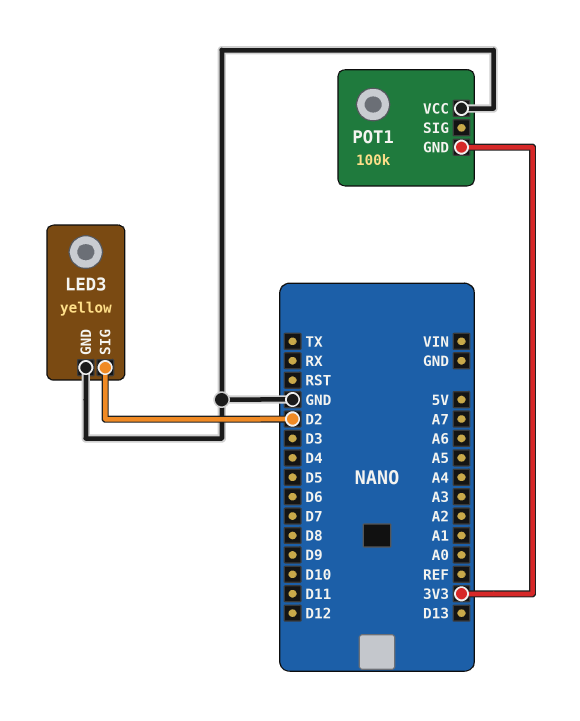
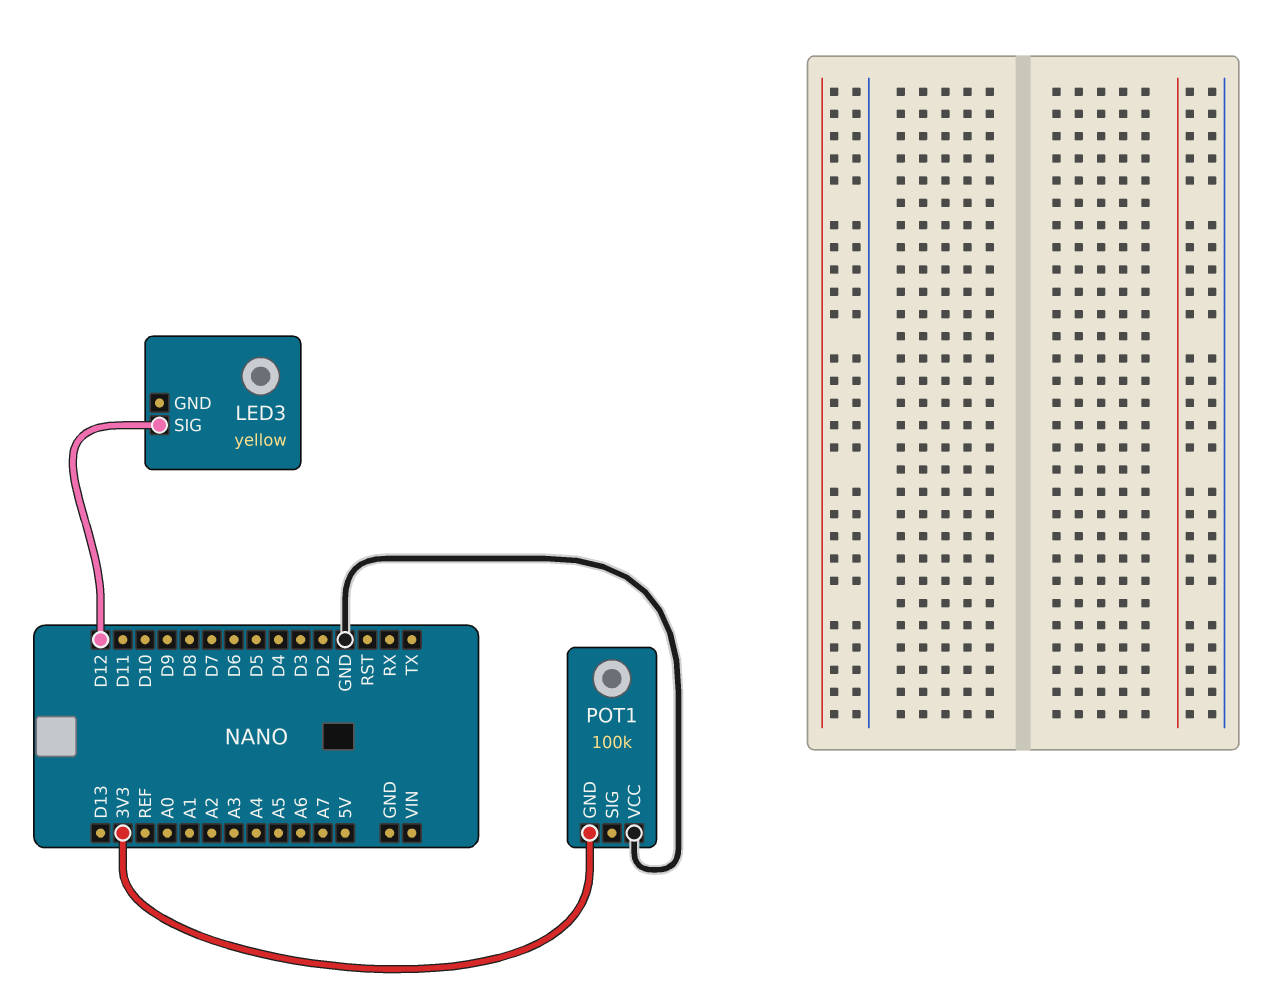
LED3 pin GND: GND -> none
LED3 pin SIG: D2 -> D12

